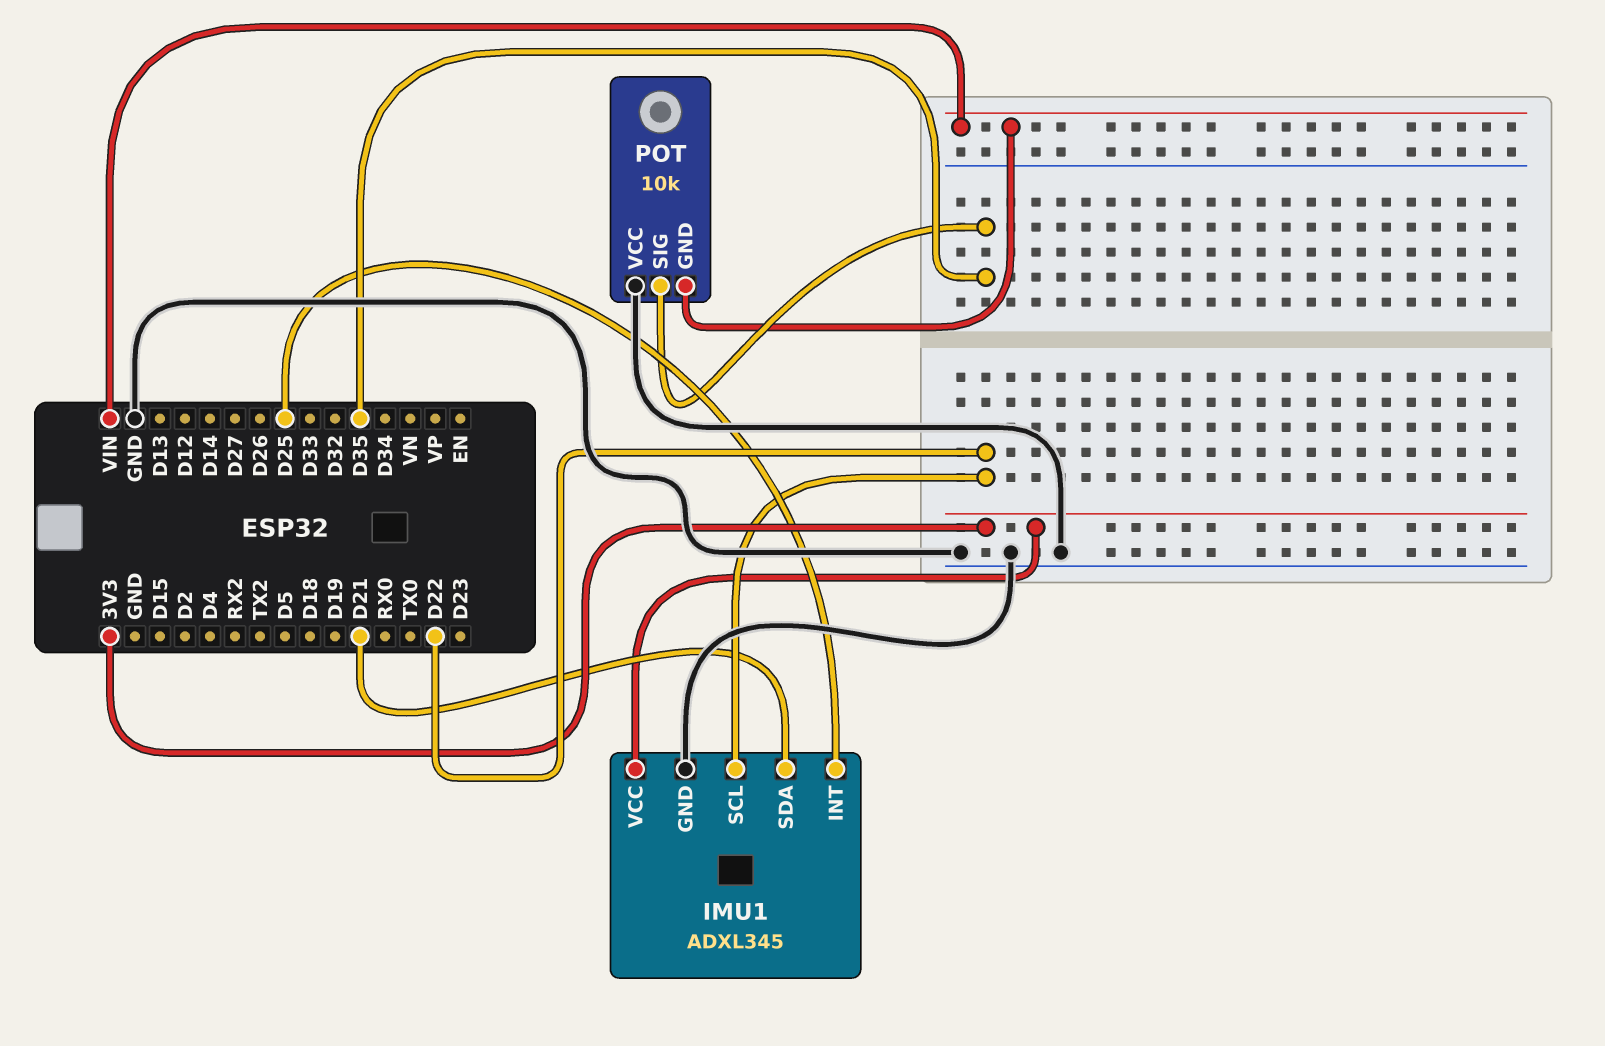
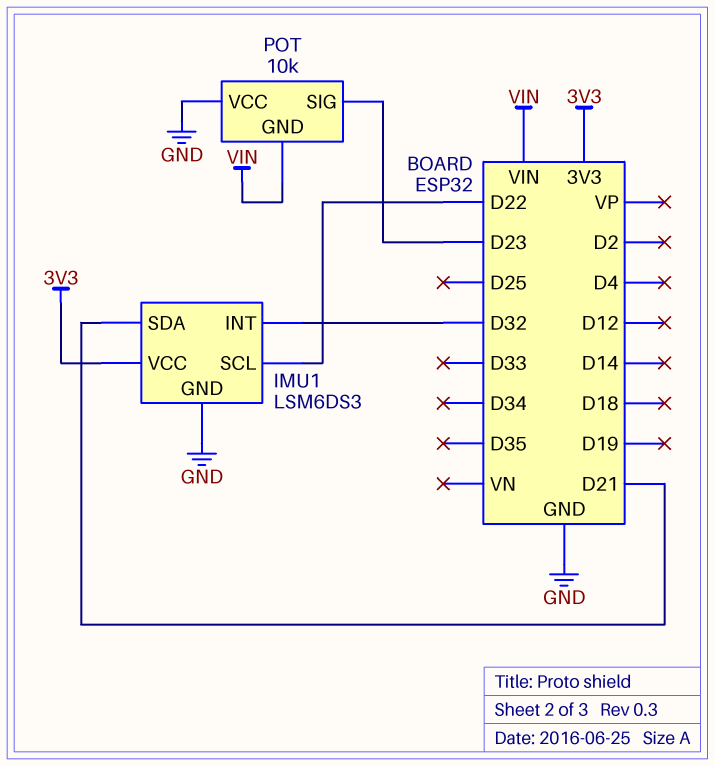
IMU1: ADXL345 -> LSM6DS3
IMU1 pin INT: D25 -> D32
POT pin SIG: D35 -> D23

